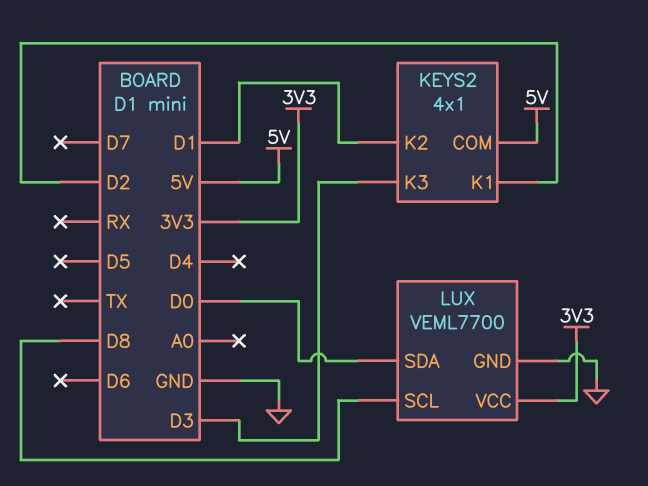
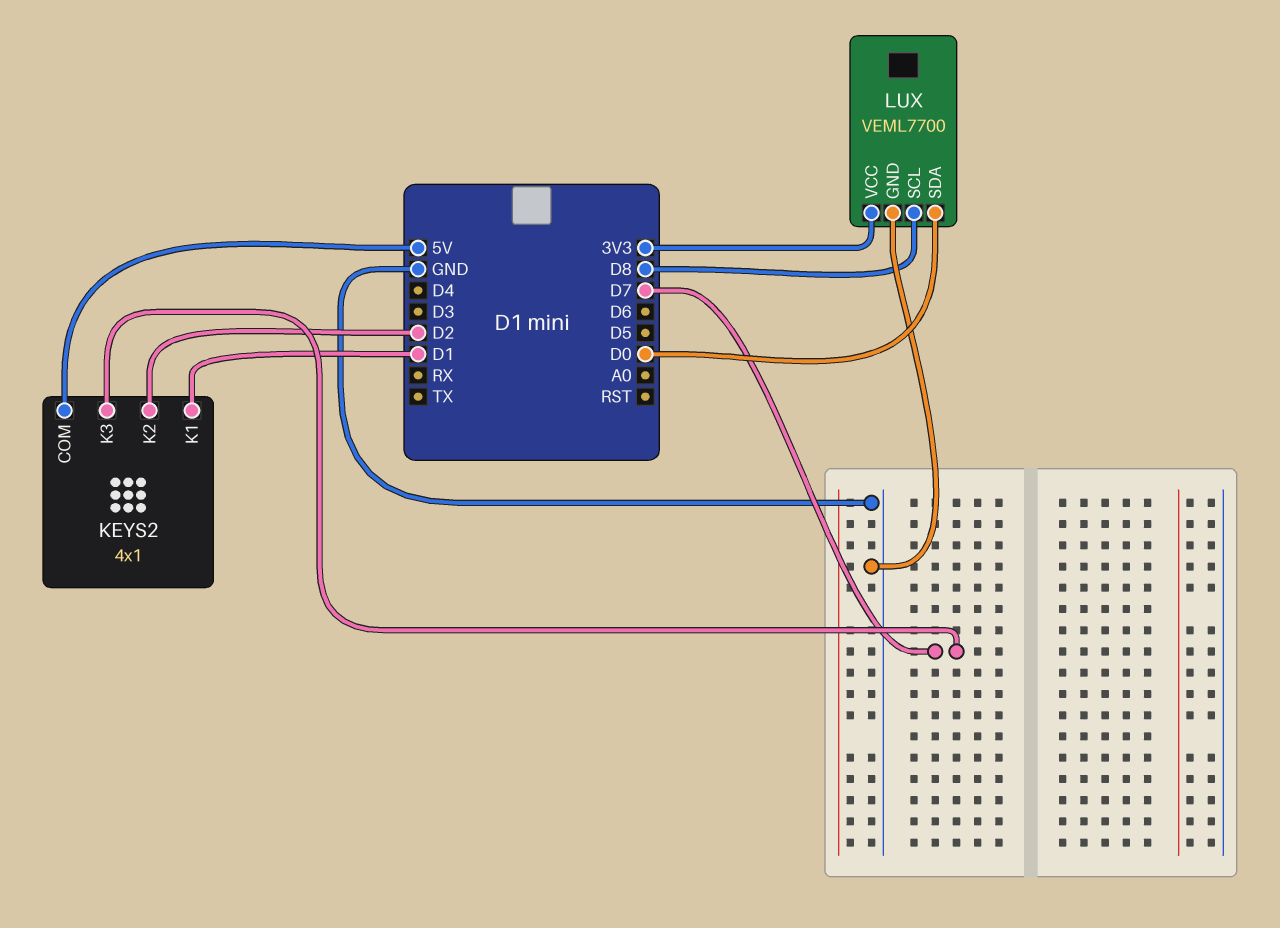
KEYS2 pin K1: D2 -> D1
KEYS2 pin K2: D1 -> D2
KEYS2 pin K3: D3 -> D7

